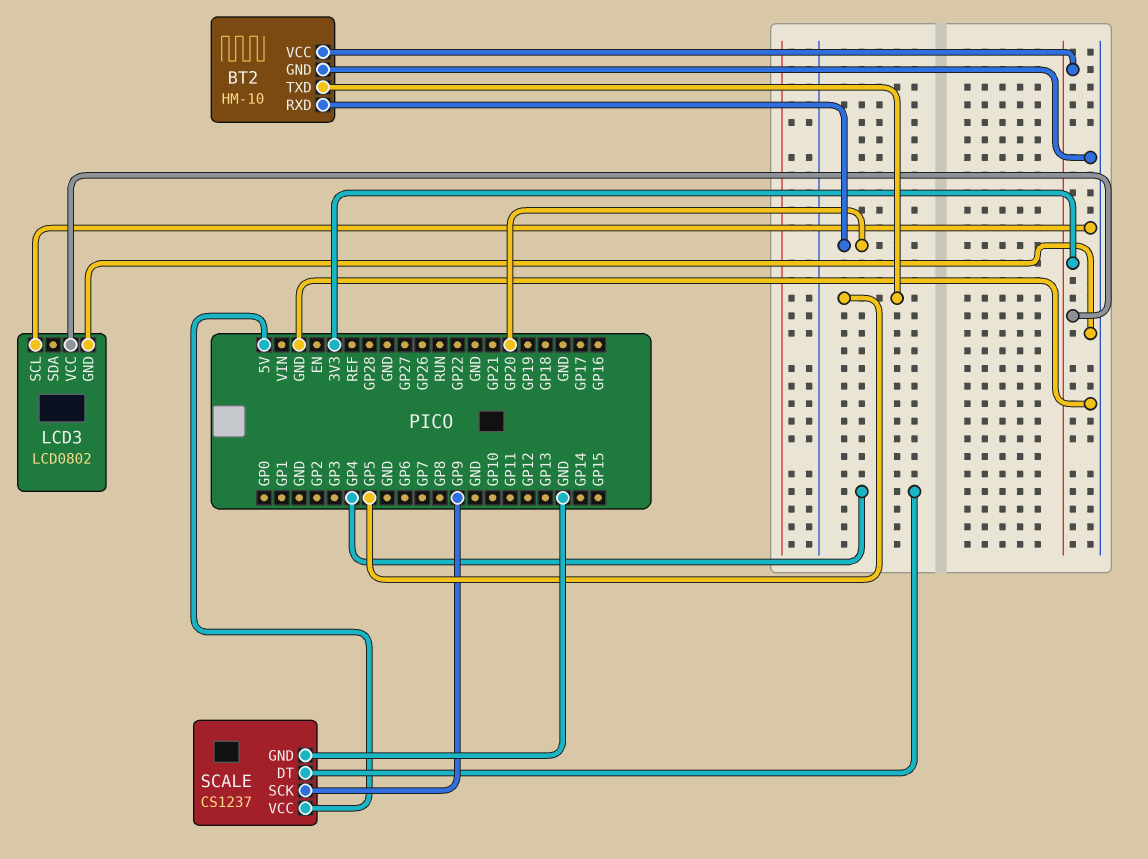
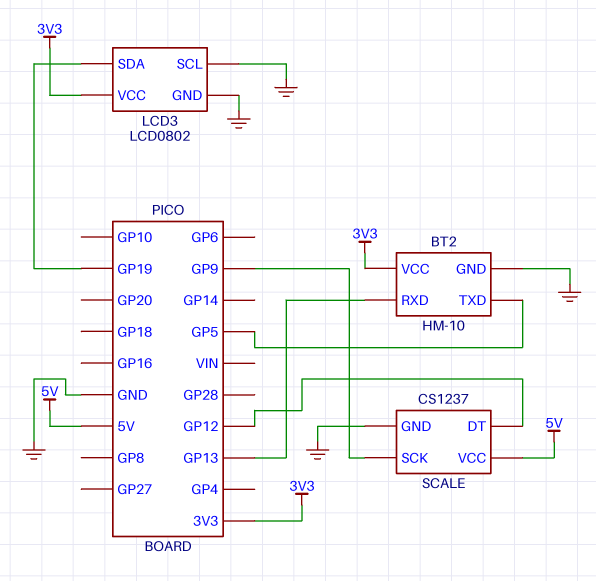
BT2 pin RXD: GP20 -> GP13
LCD3 pin SDA: none -> GP19
SCALE pin DT: GP4 -> GP12

